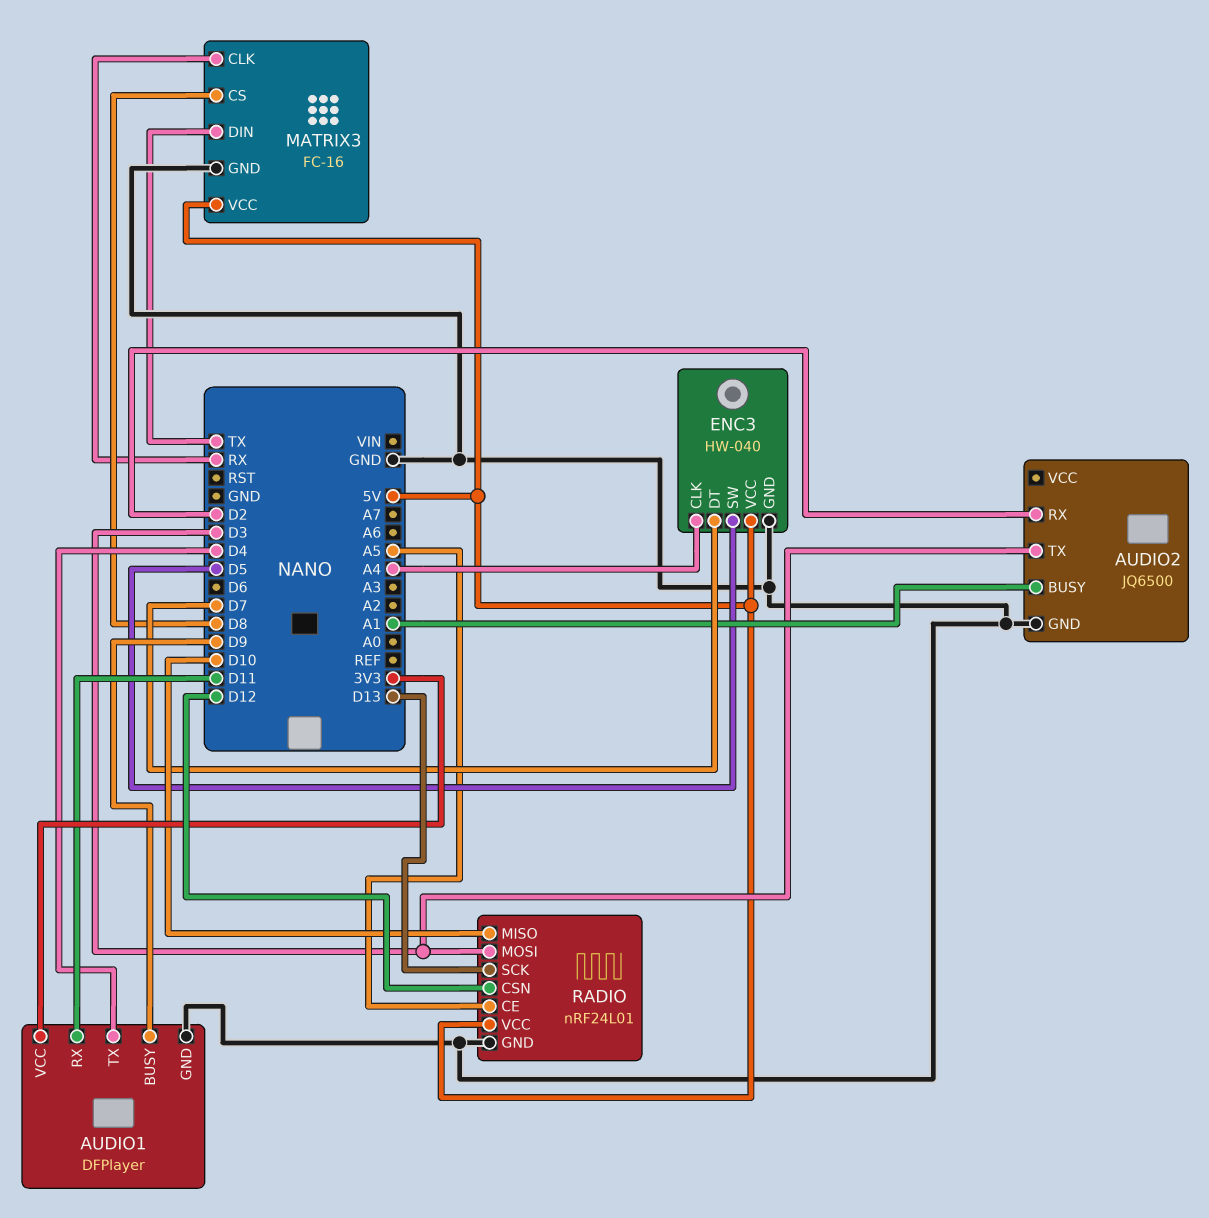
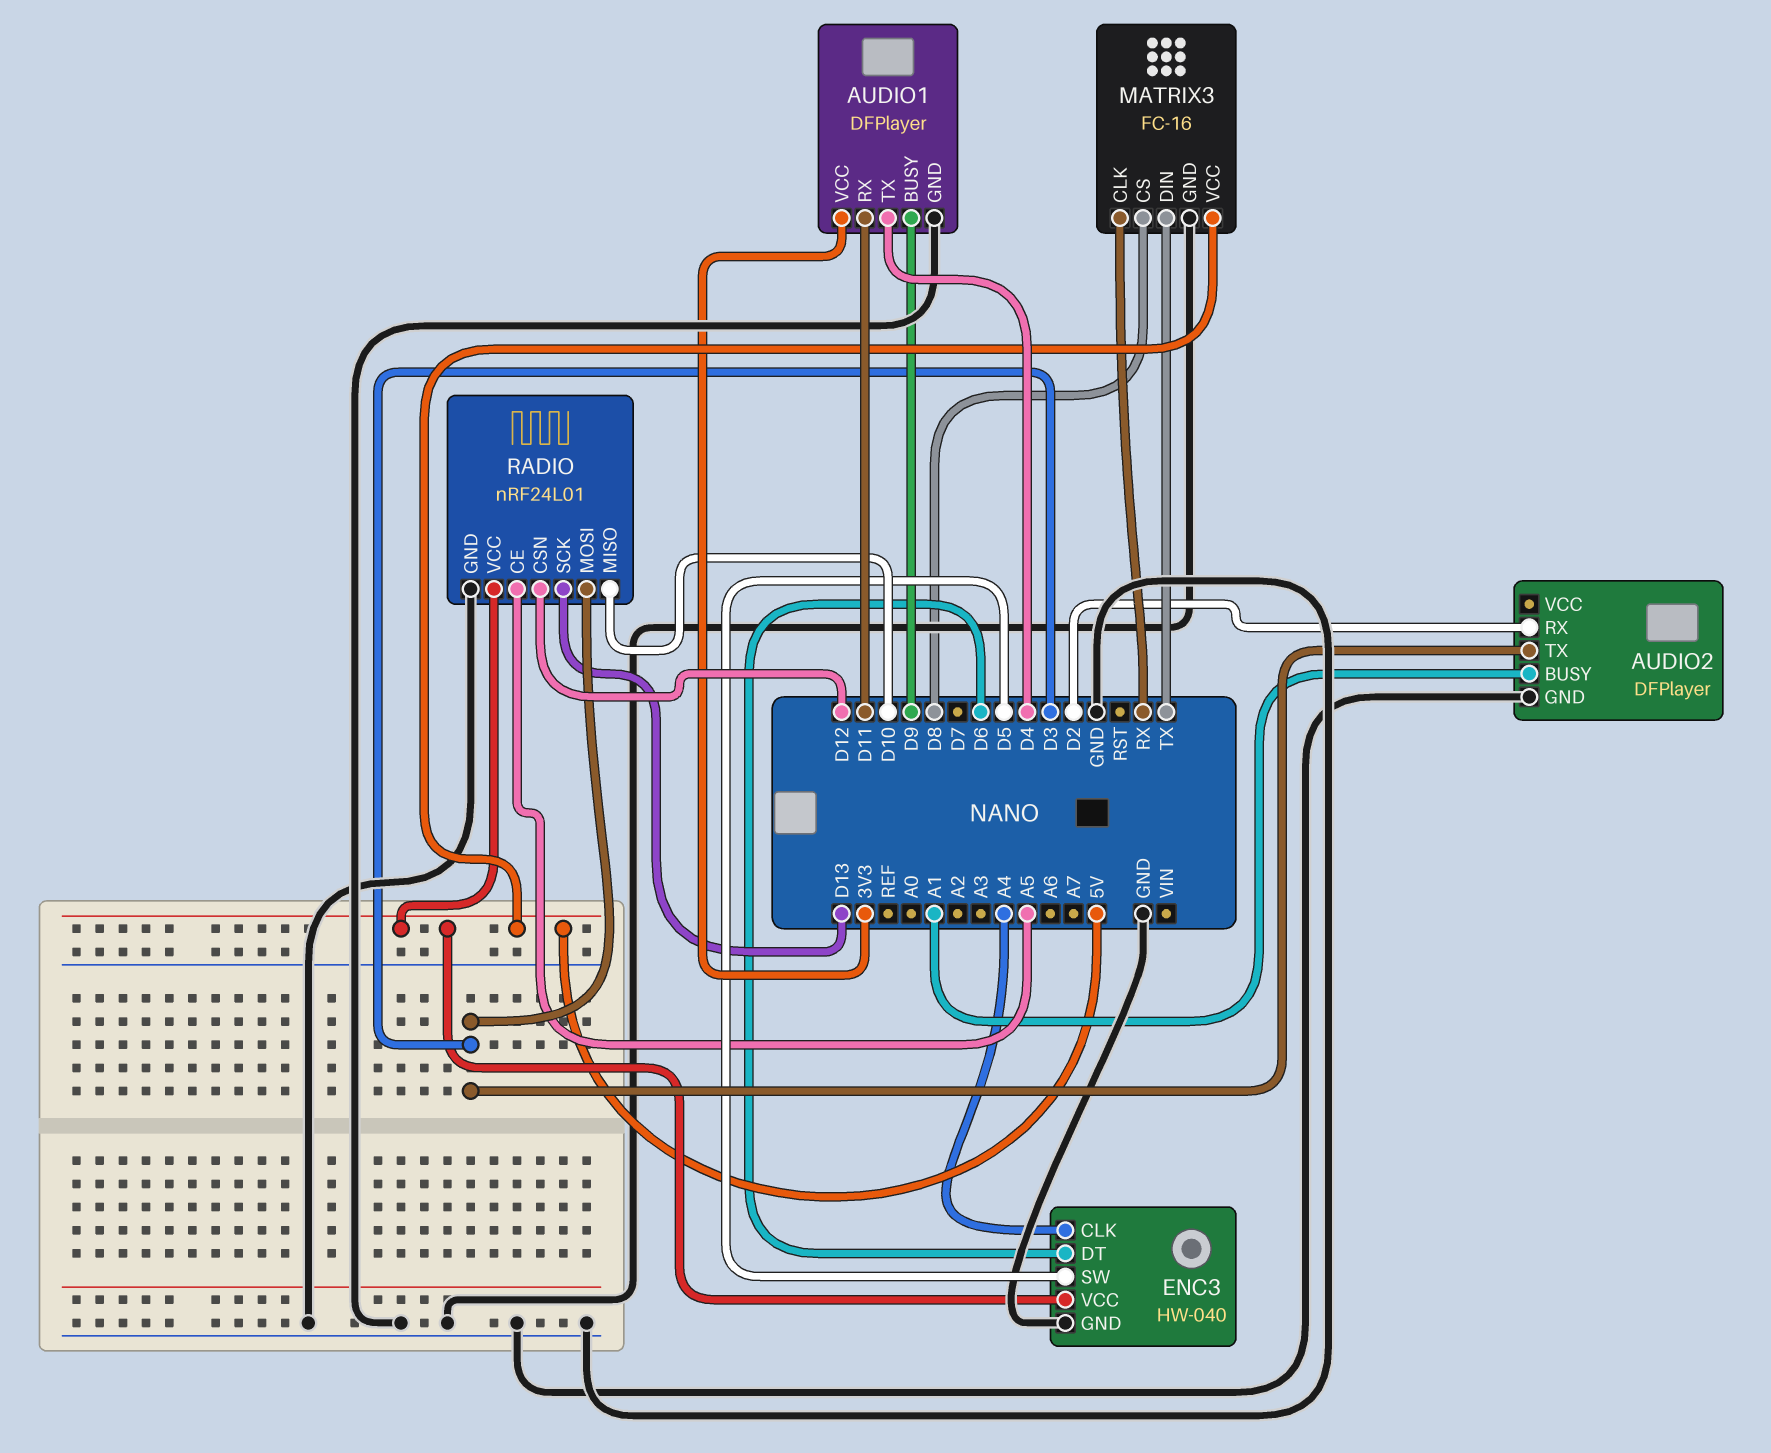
AUDIO2: JQ6500 -> DFPlayer
ENC3 pin DT: D7 -> D6

